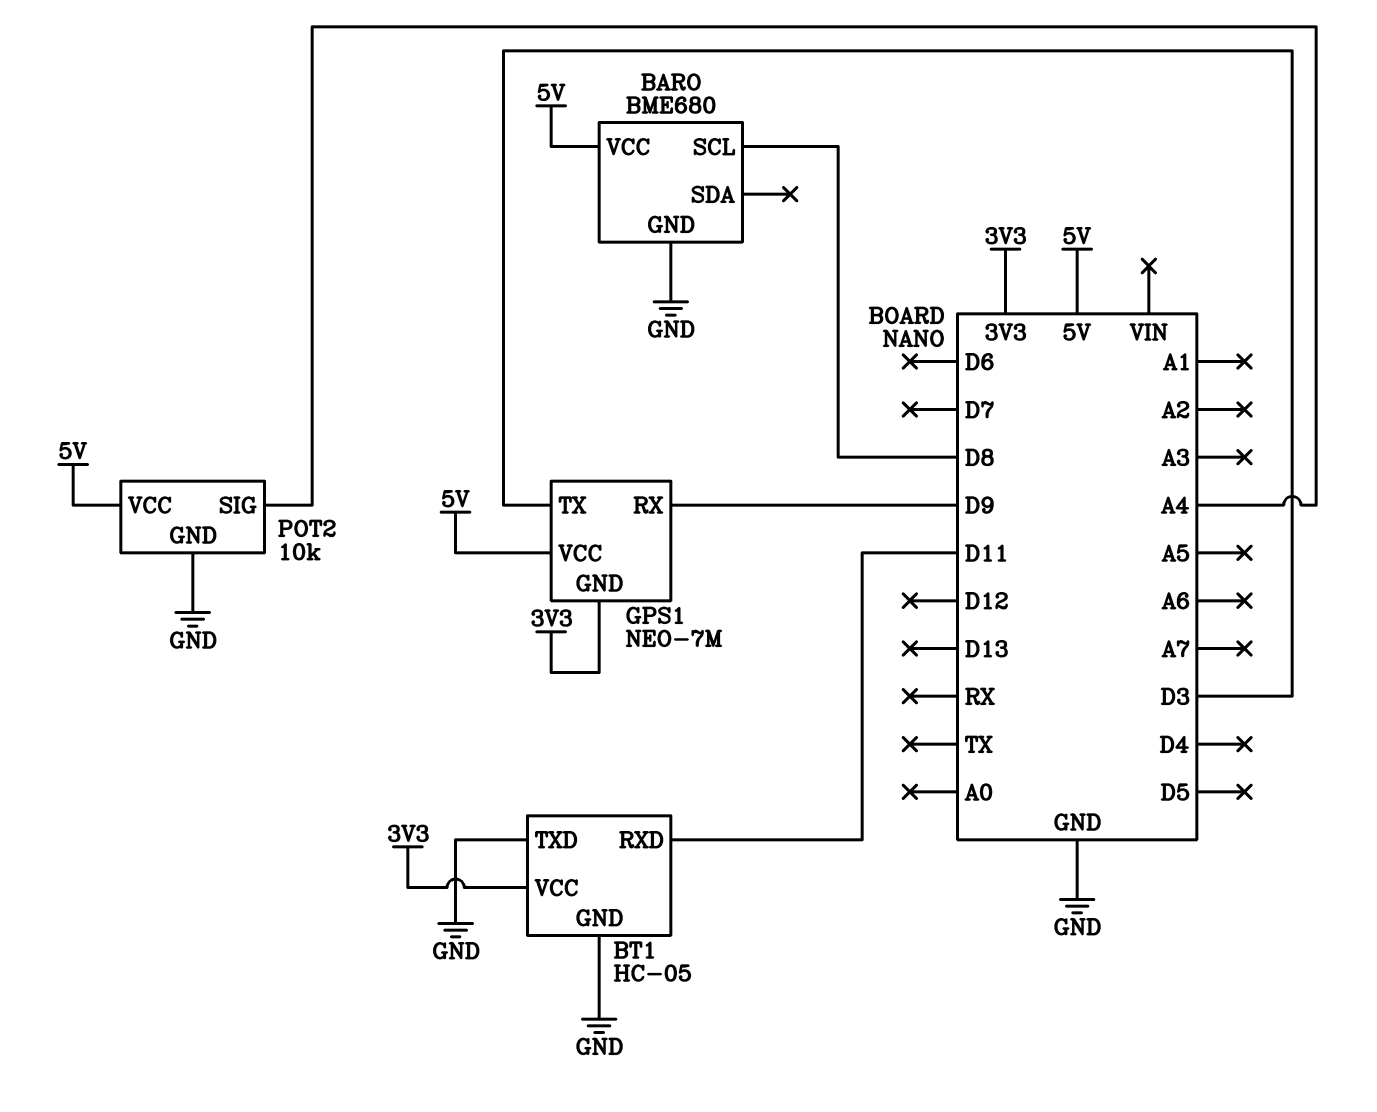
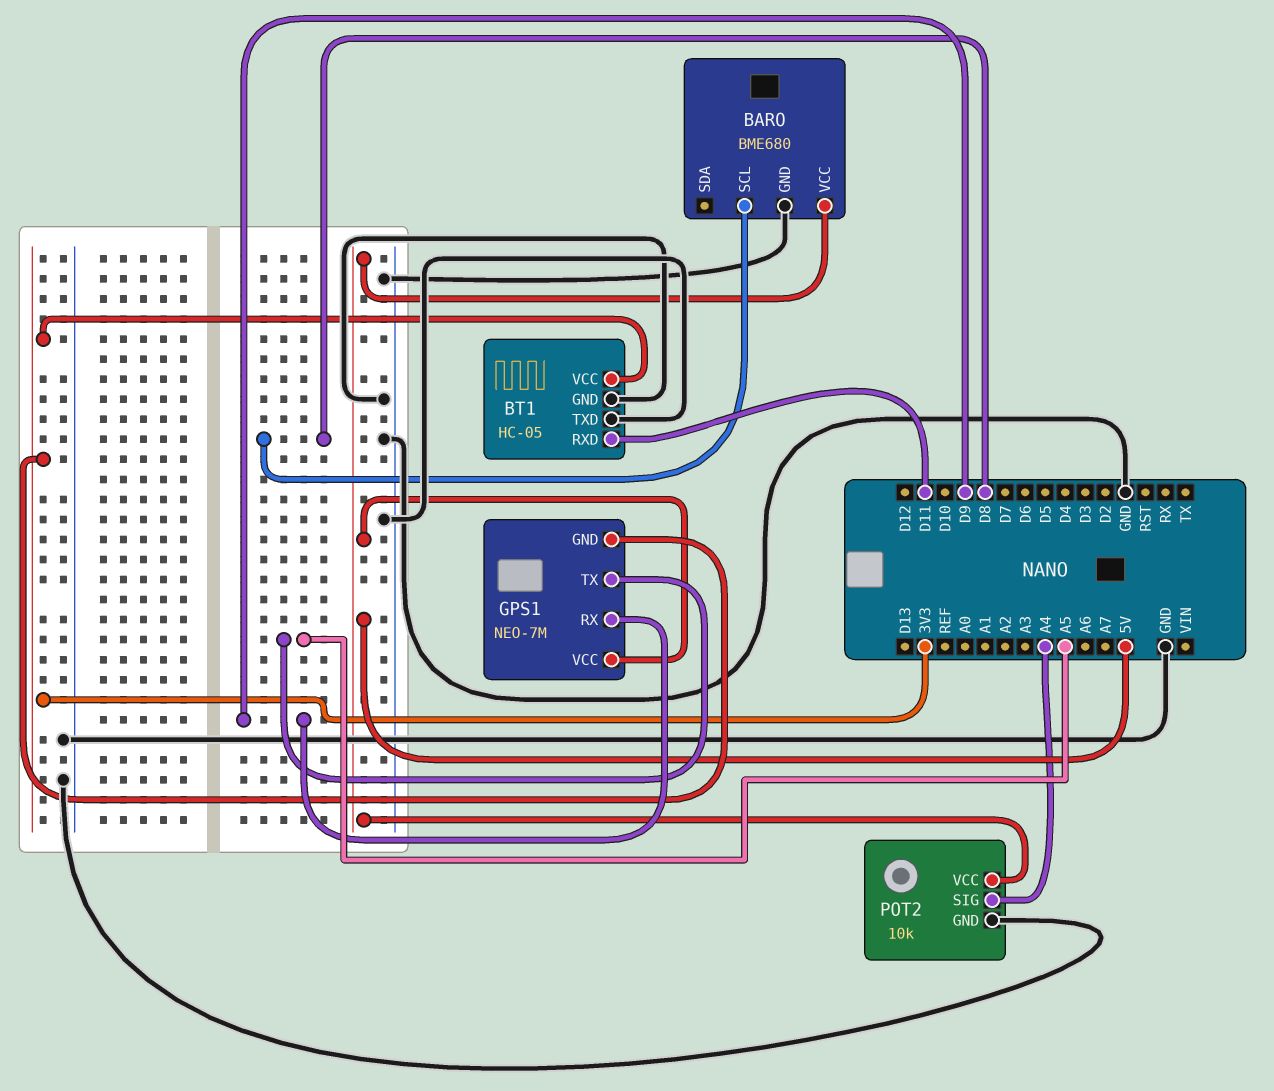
GPS1 pin TX: D3 -> A5

